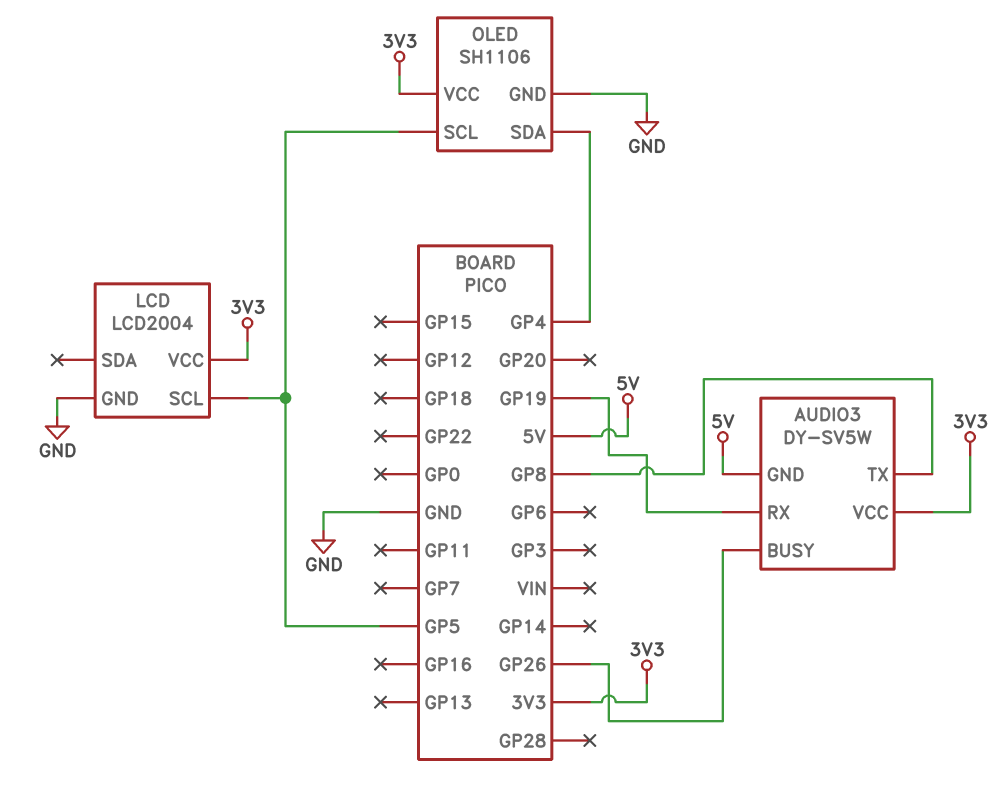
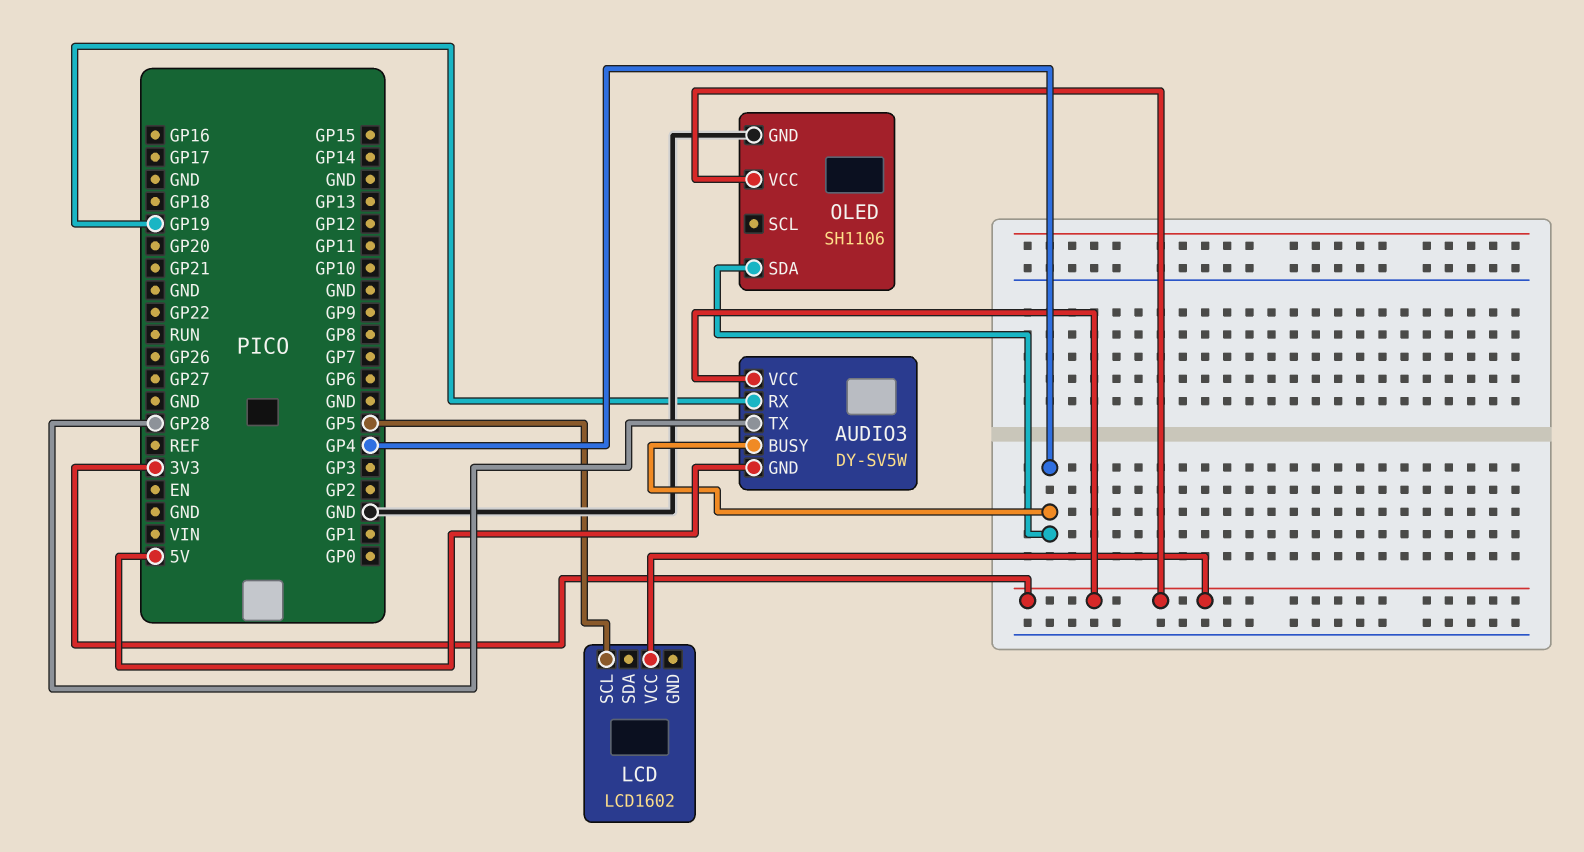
AUDIO3 pin BUSY: GP26 -> GP4
AUDIO3 pin TX: GP8 -> GP28
LCD: LCD2004 -> LCD1602
LCD pin GND: GND -> none
OLED pin SCL: GP5 -> none

